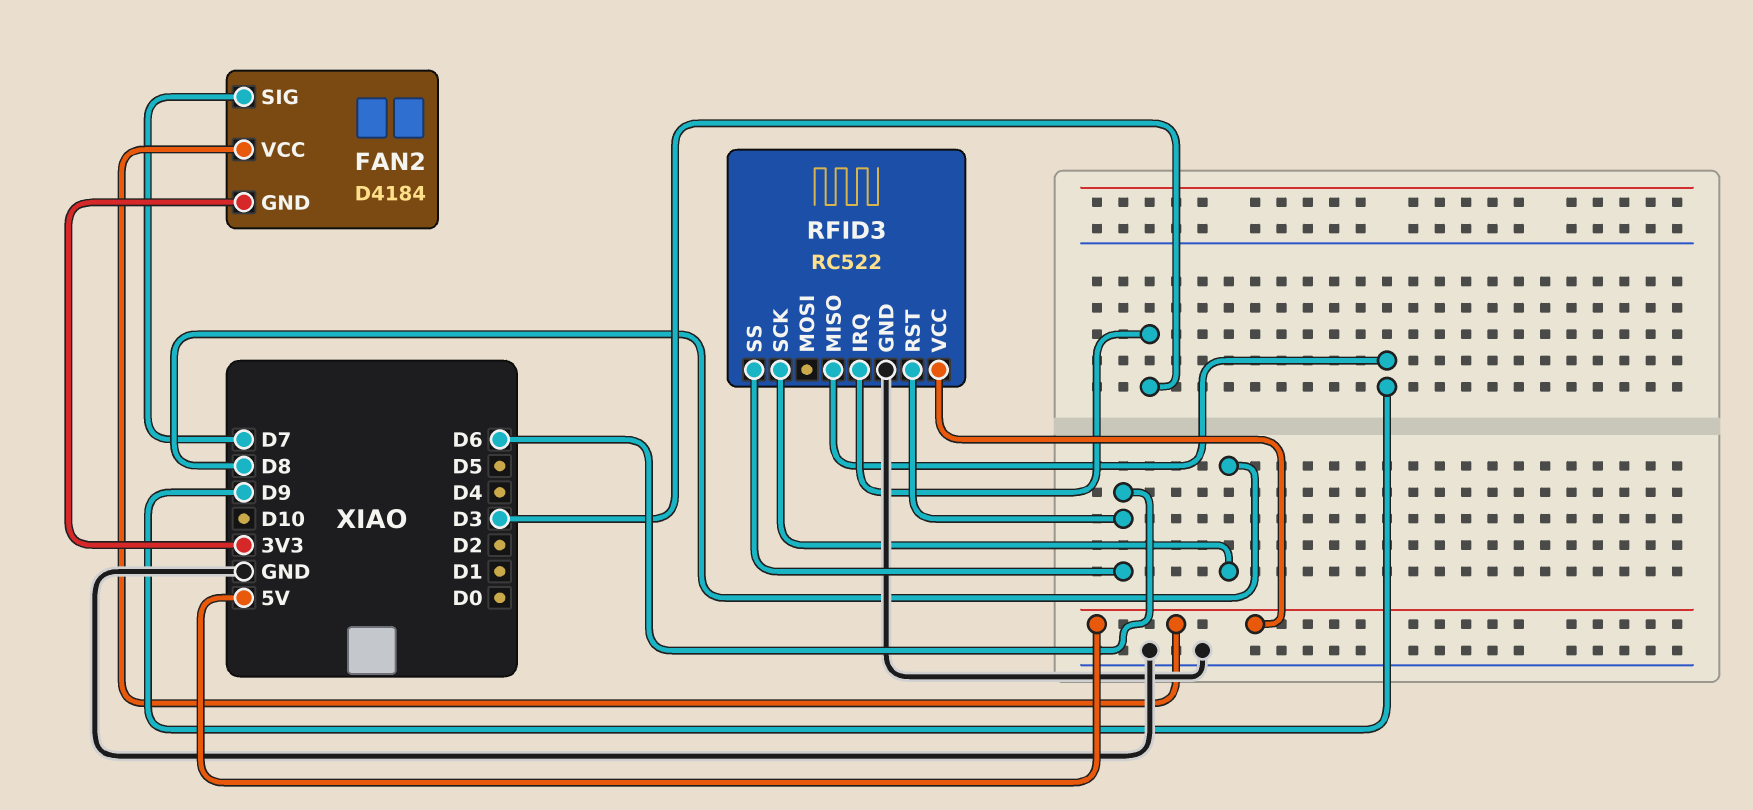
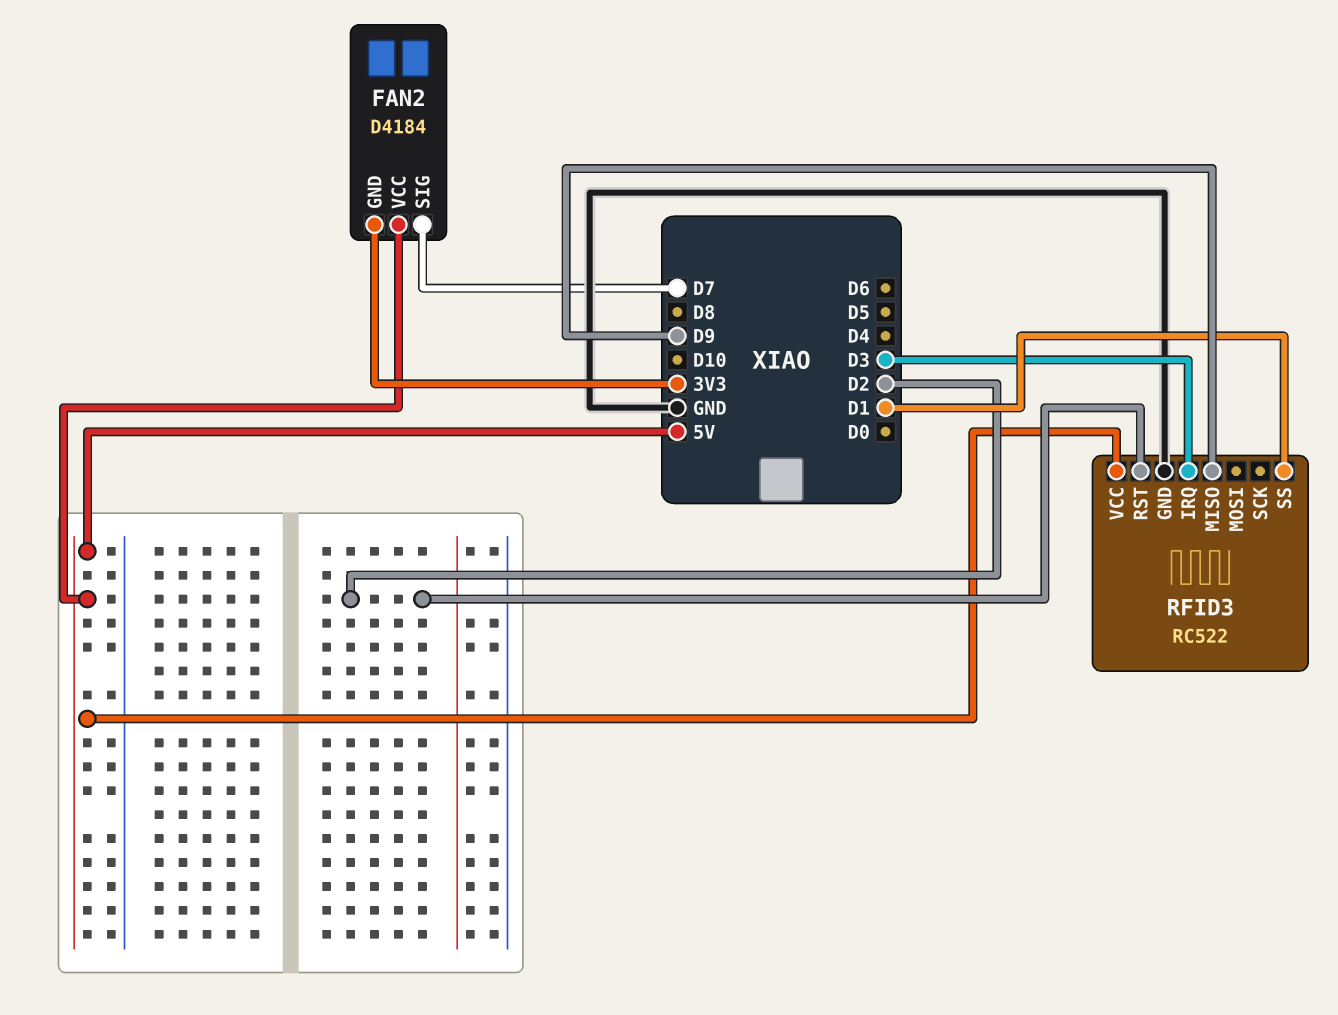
RFID3 pin RST: D6 -> D2
RFID3 pin SCK: D8 -> none
RFID3 pin SS: D6 -> D1

